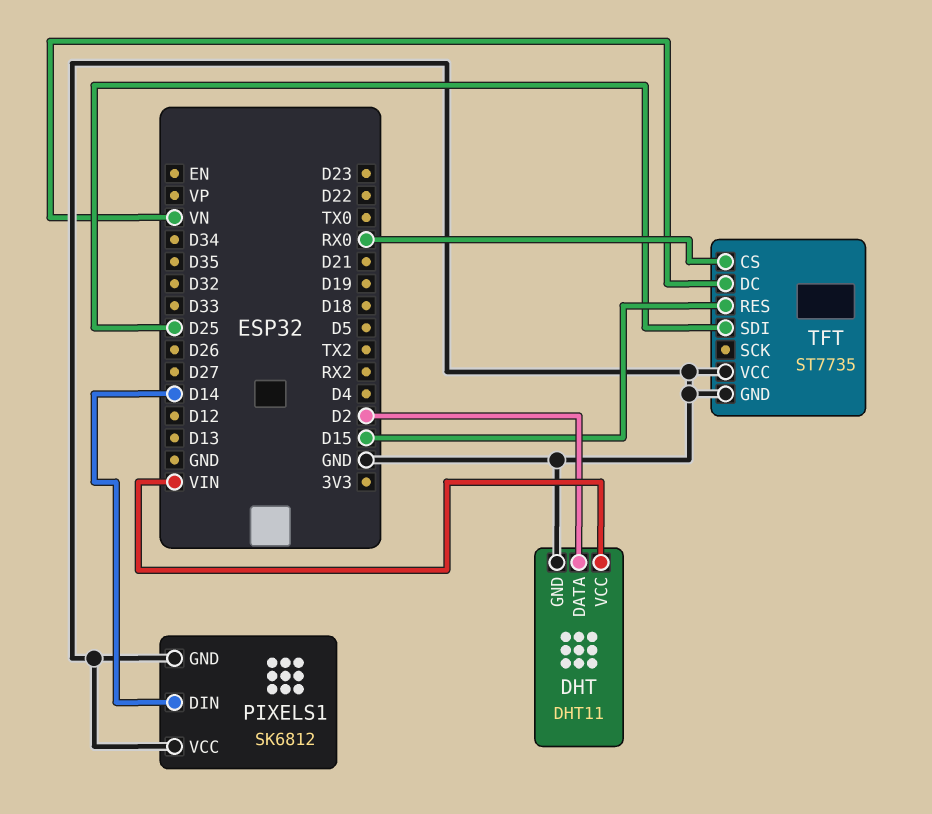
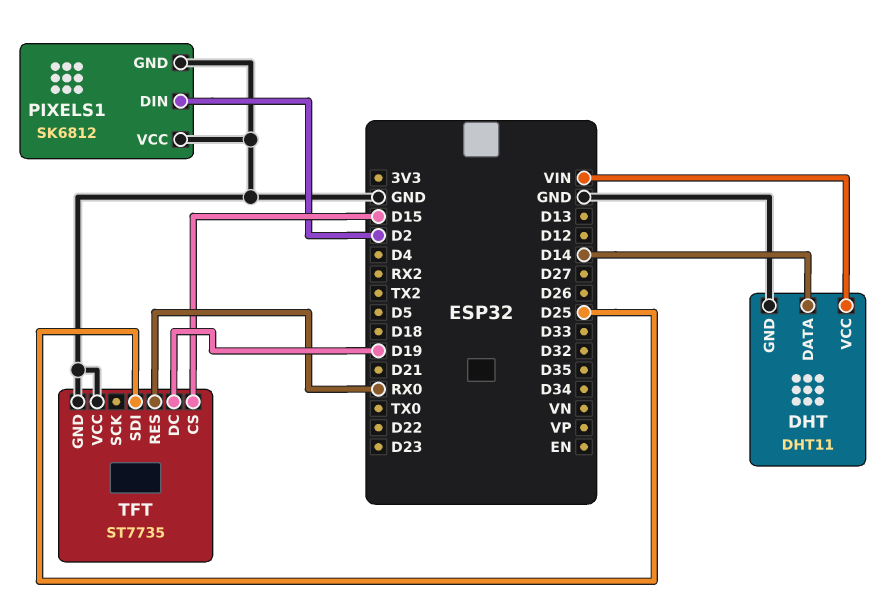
DHT pin DATA: D2 -> D14
PIXELS1 pin DIN: D14 -> D2
TFT pin CS: RX0 -> D15
TFT pin DC: VN -> D19
TFT pin RES: D15 -> RX0

